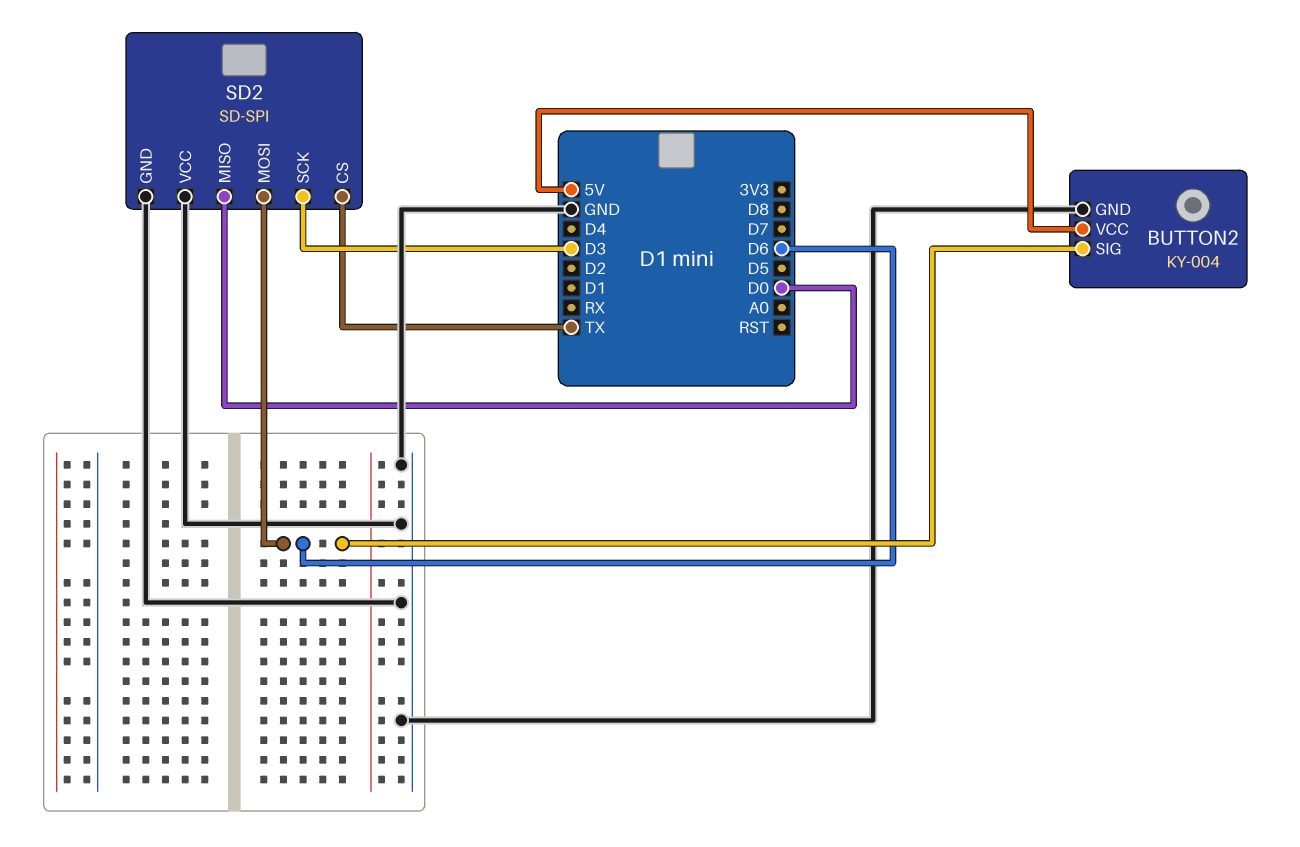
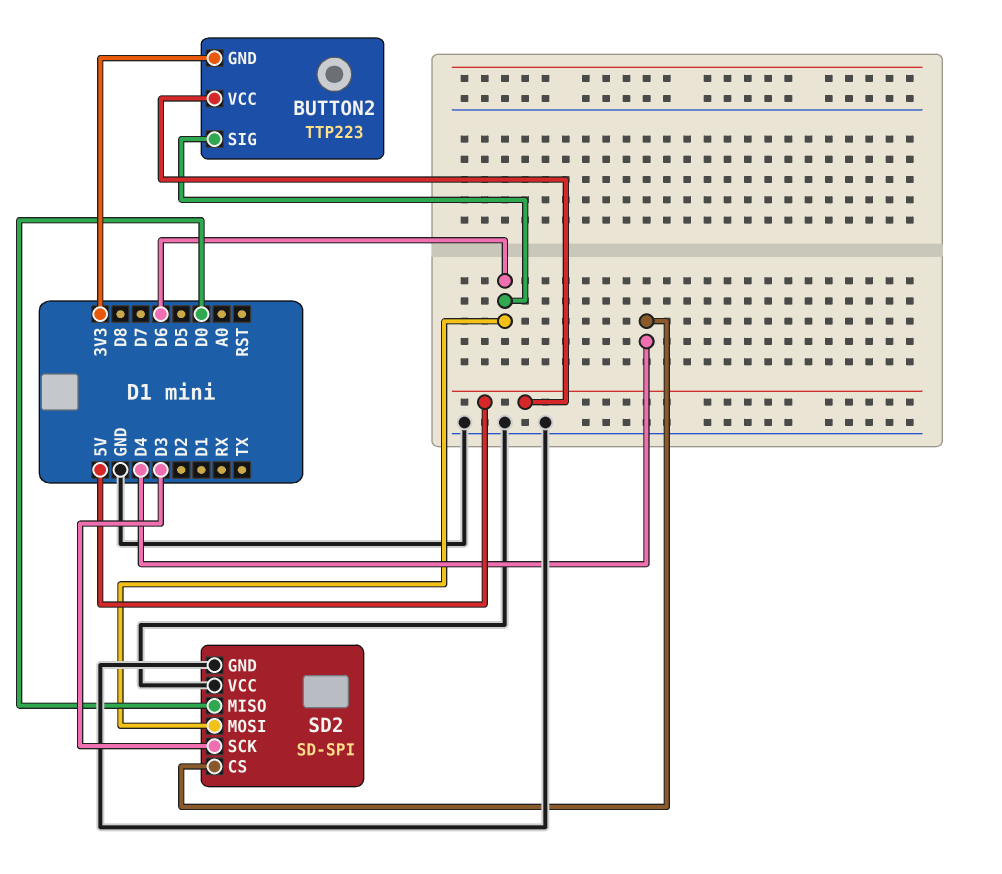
BUTTON2: KY-004 -> TTP223
BUTTON2 pin GND: GND -> 3V3
SD2 pin CS: TX -> D4

